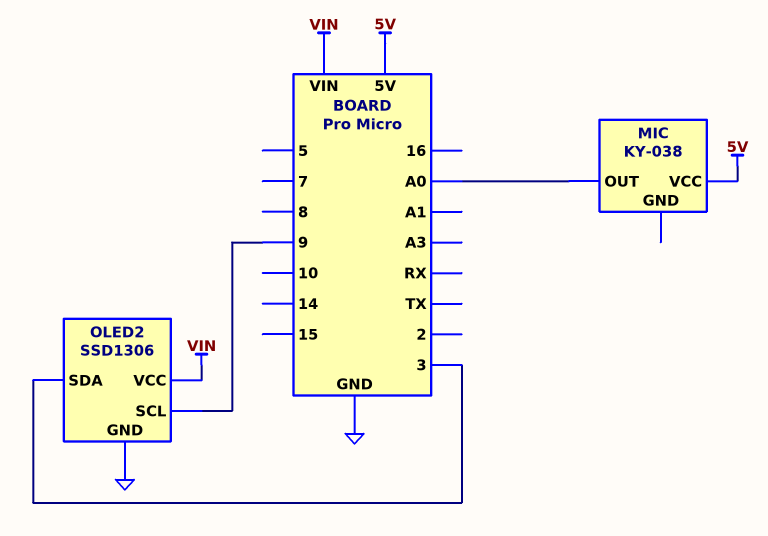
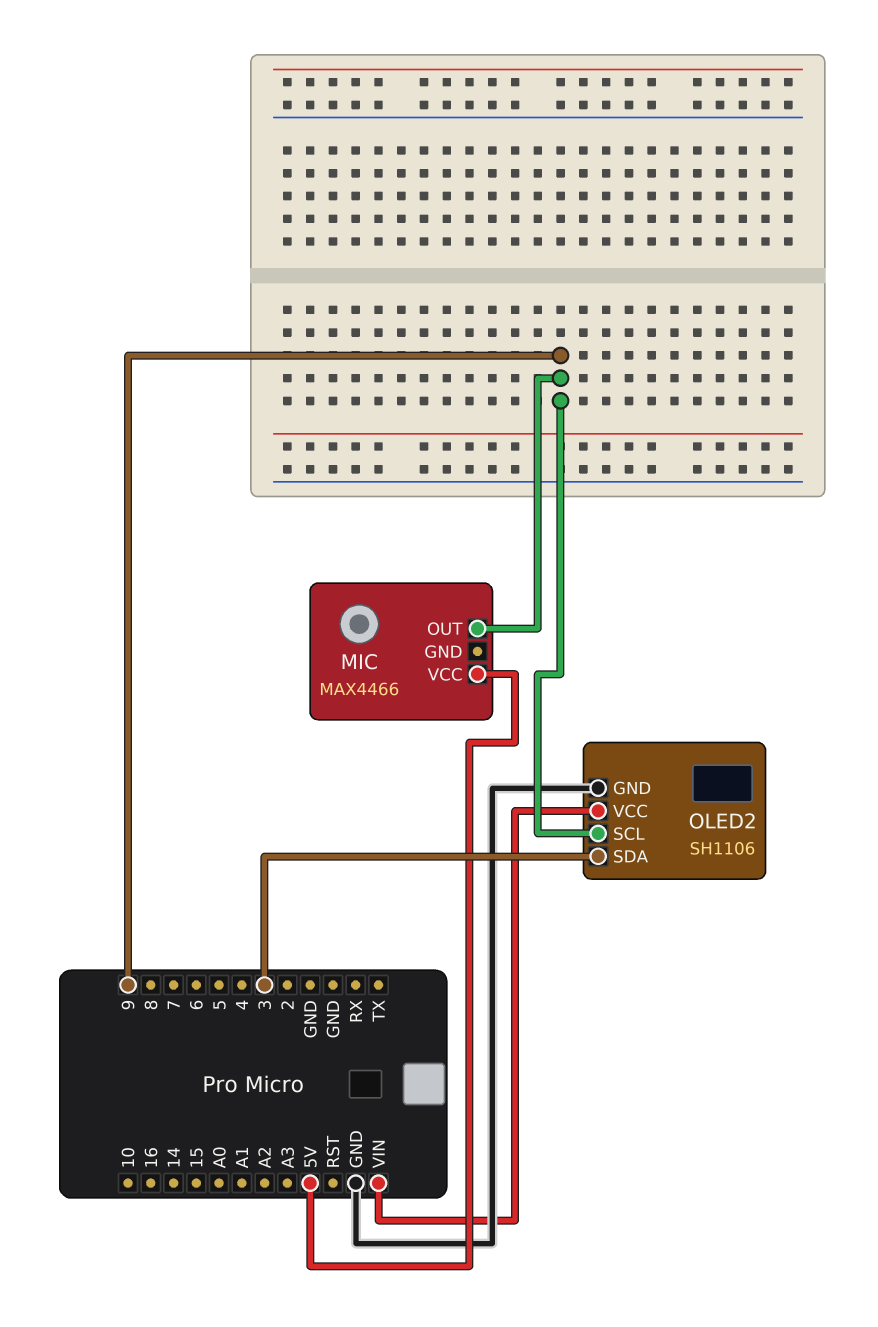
MIC: KY-038 -> MAX4466
MIC pin OUT: A0 -> 9
OLED2: SSD1306 -> SH1106

